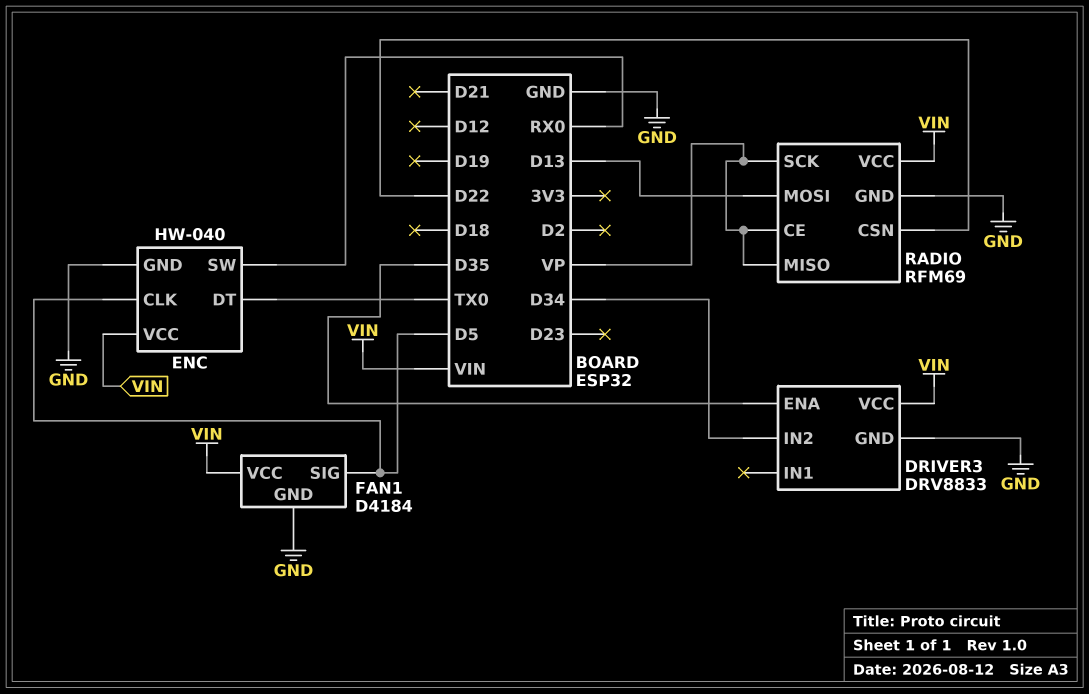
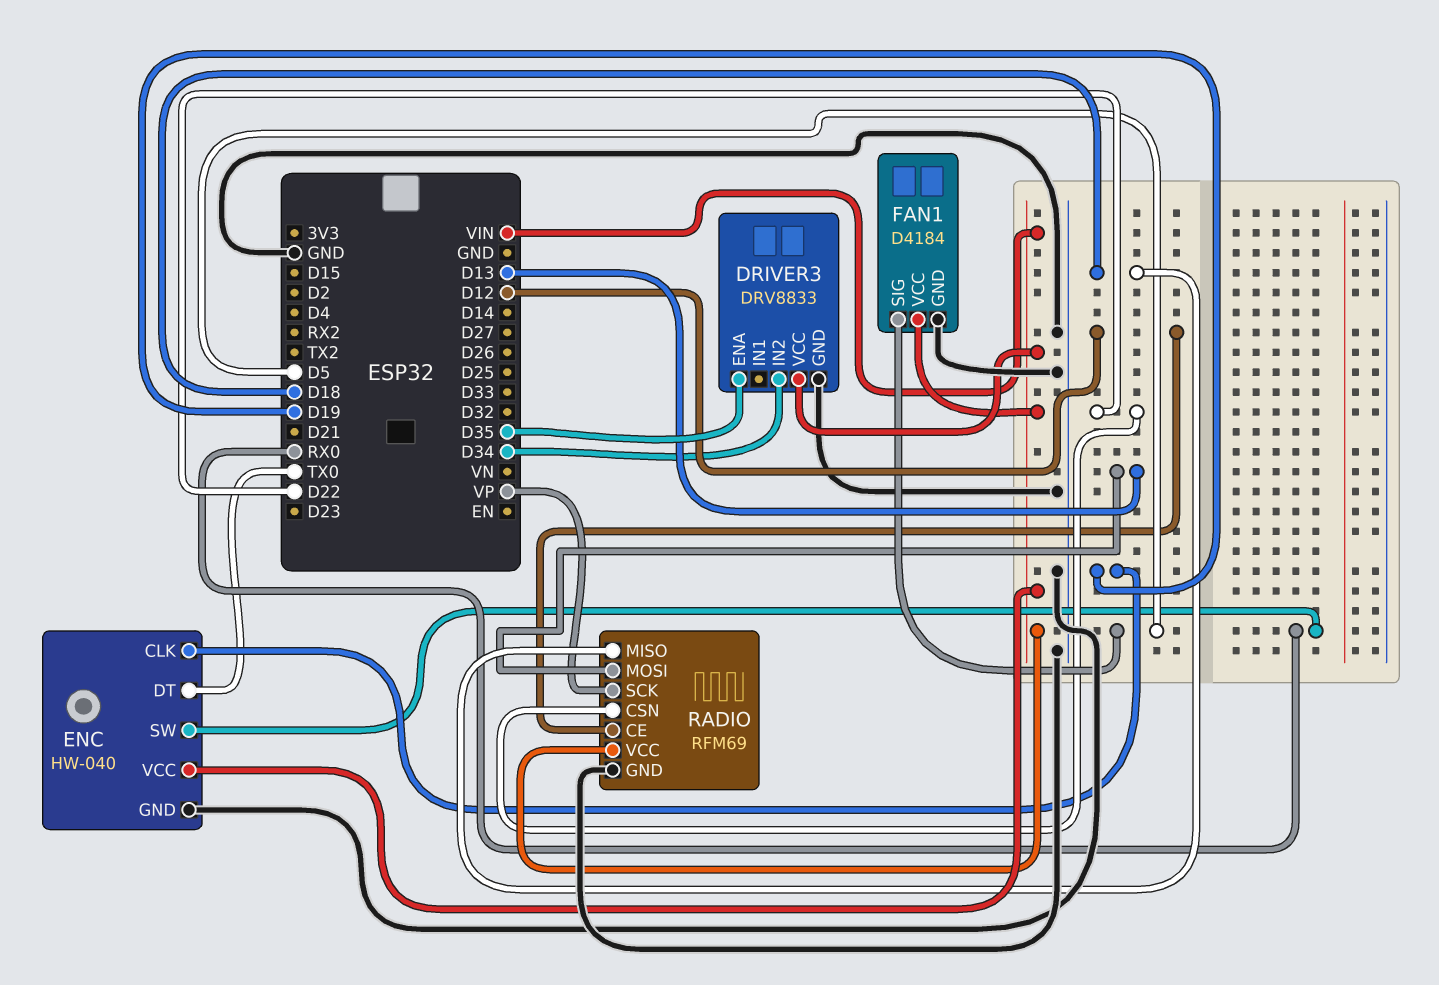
ENC pin CLK: D5 -> D19
RADIO pin CE: VP -> D12
RADIO pin MISO: VP -> D18

